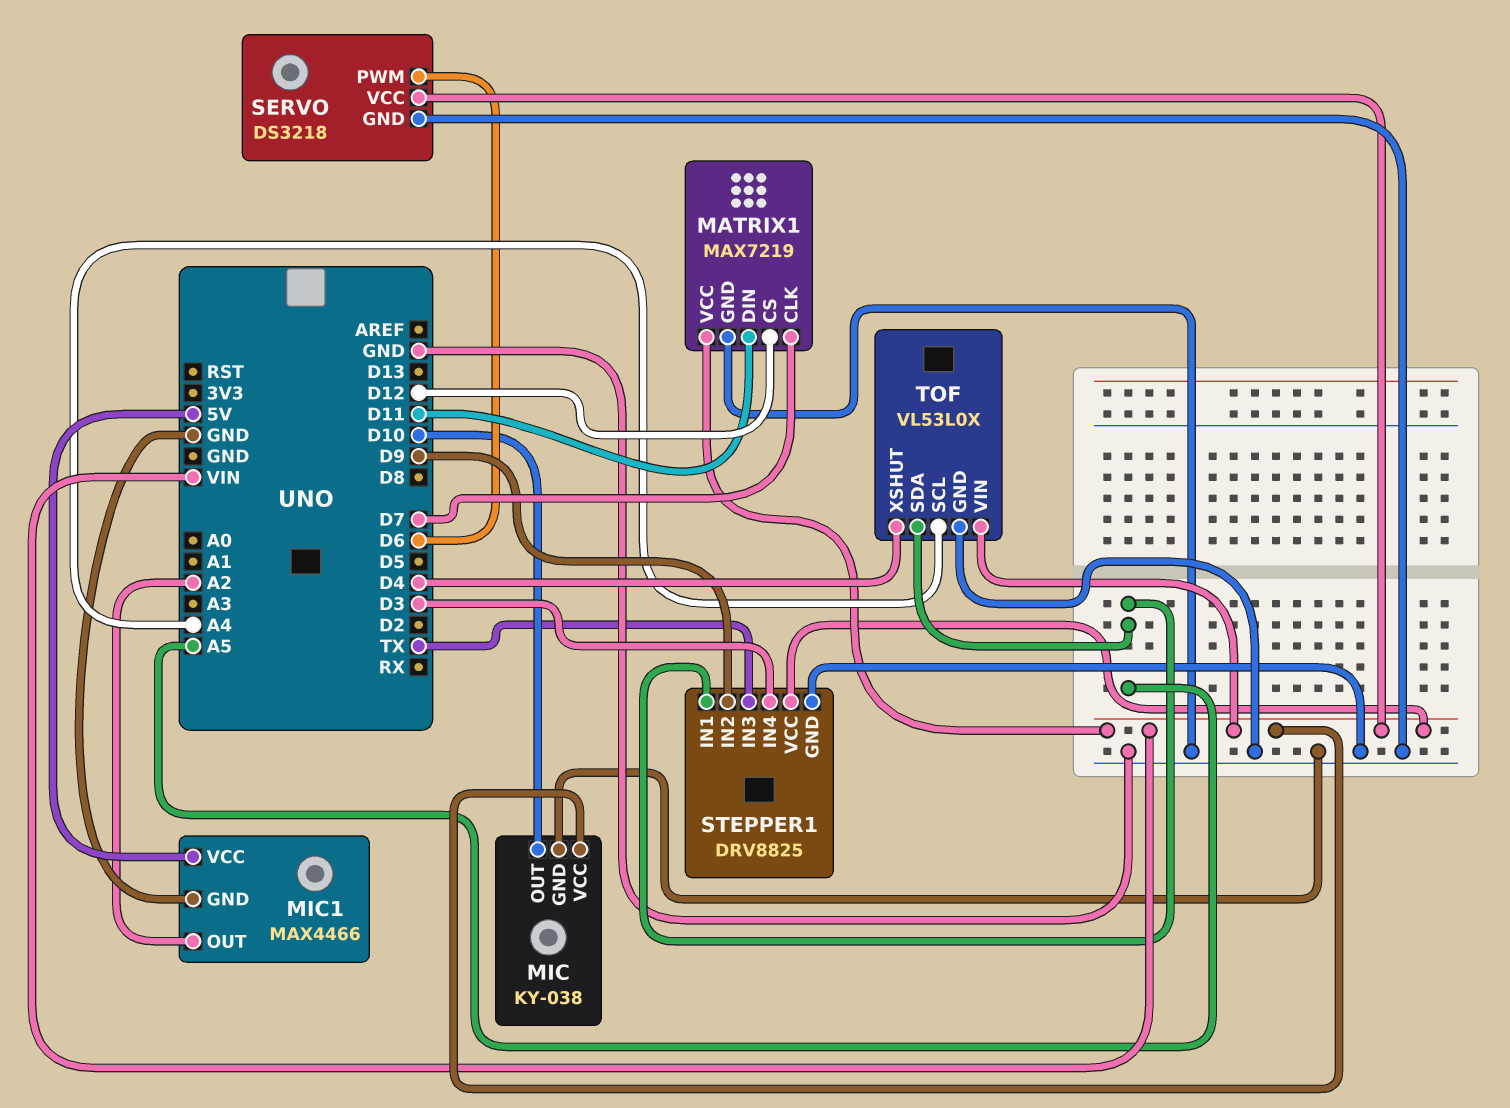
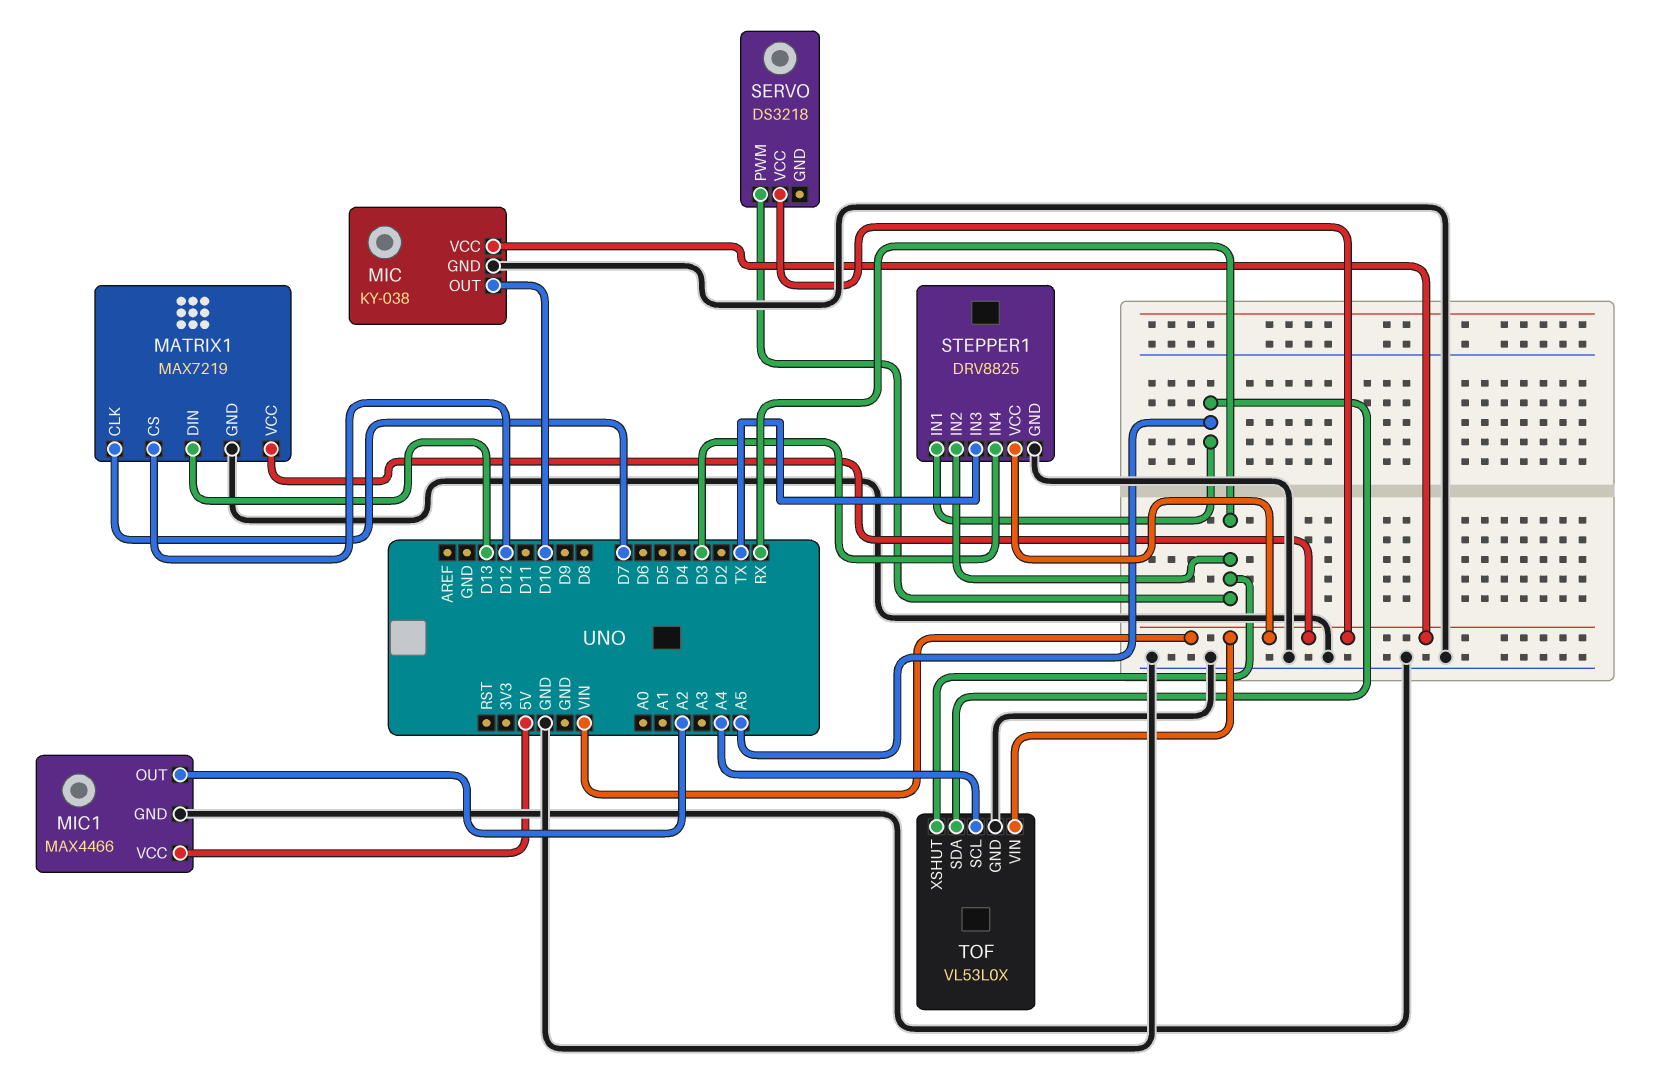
MATRIX1 pin DIN: D11 -> D13
SERVO pin GND: GND -> none
SERVO pin PWM: D6 -> RX
STEPPER1 pin IN2: D9 -> RX
TOF pin XSHUT: D4 -> RX

